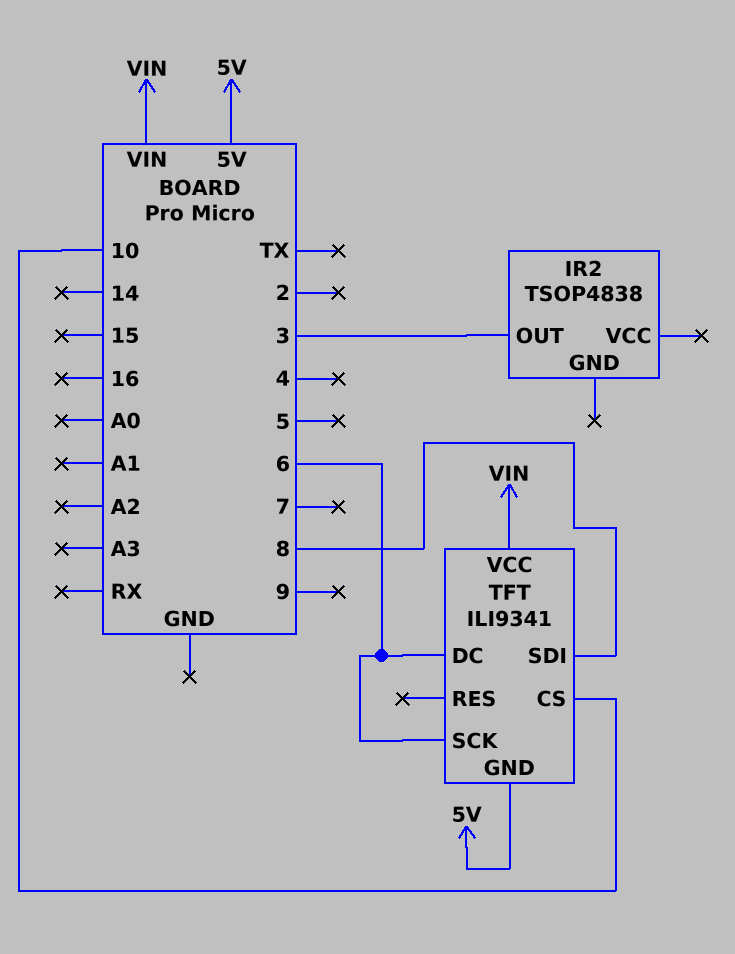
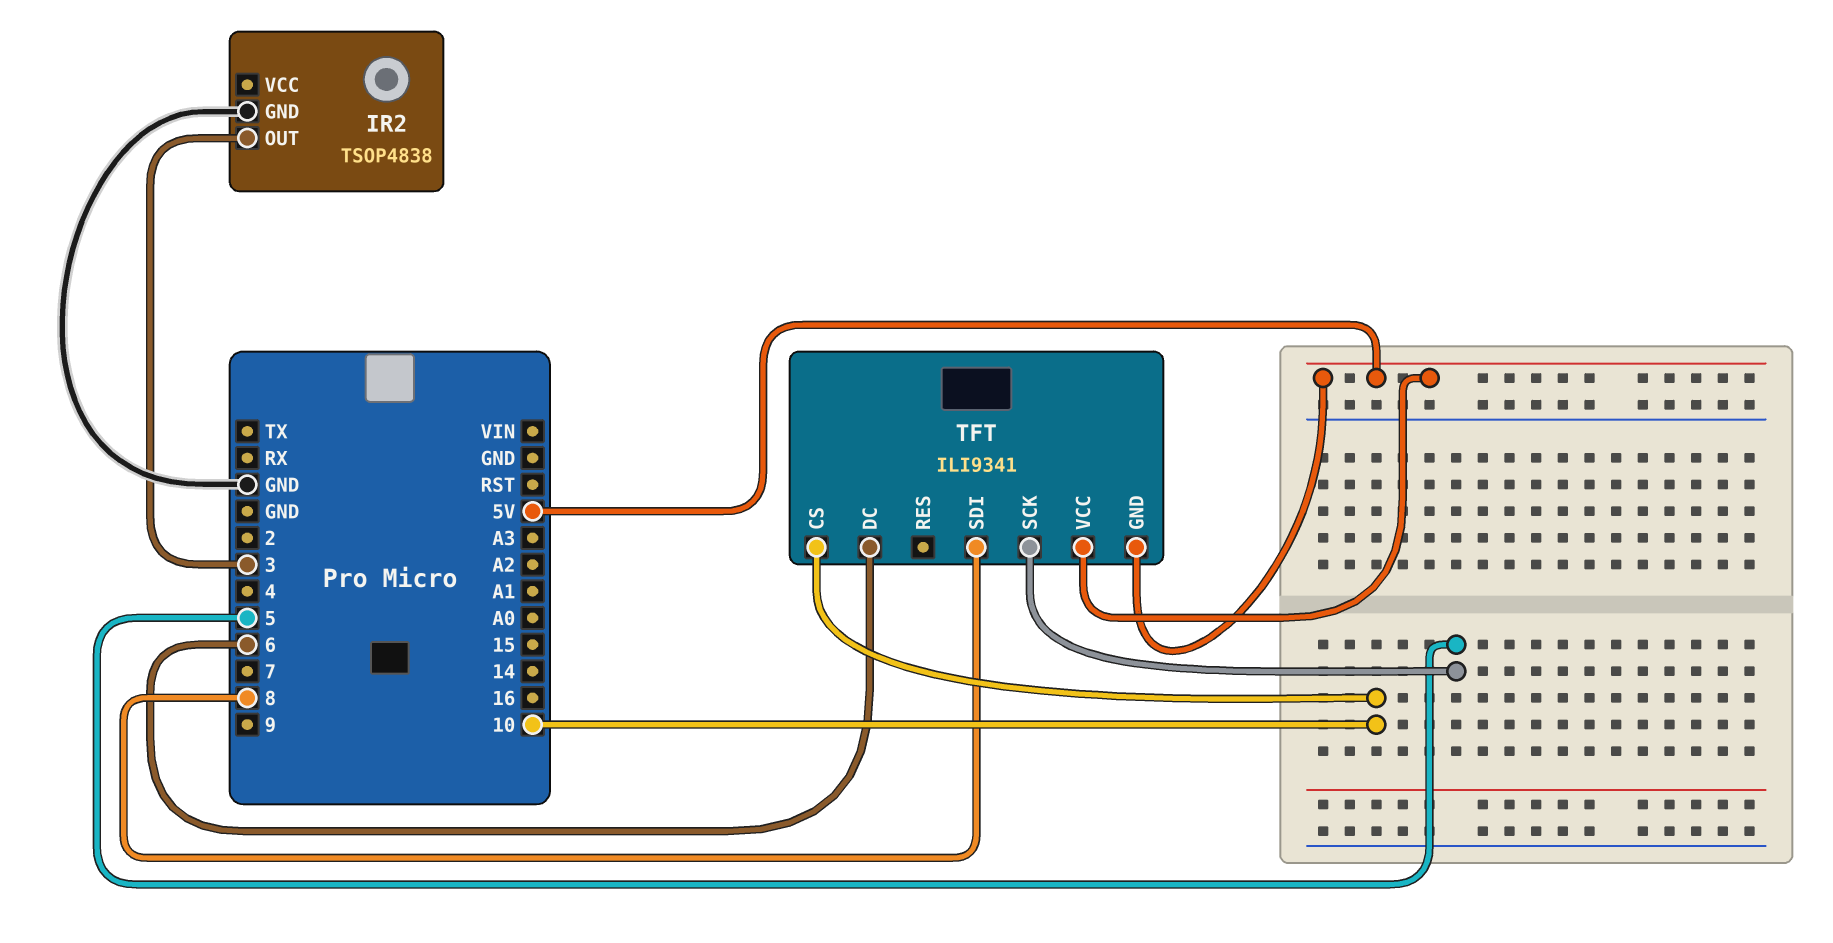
IR2 pin GND: none -> GND
TFT pin SCK: 6 -> 5
TFT pin VCC: VIN -> 5V

